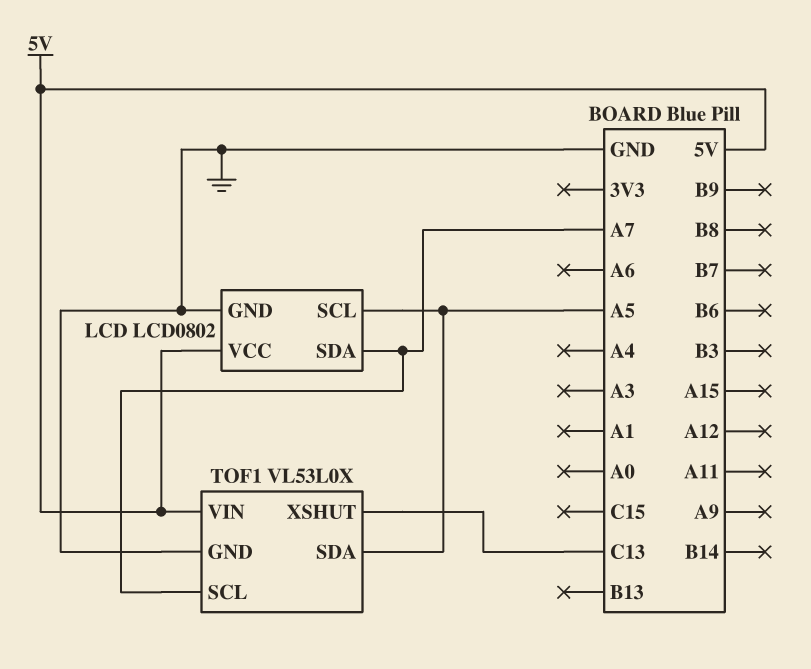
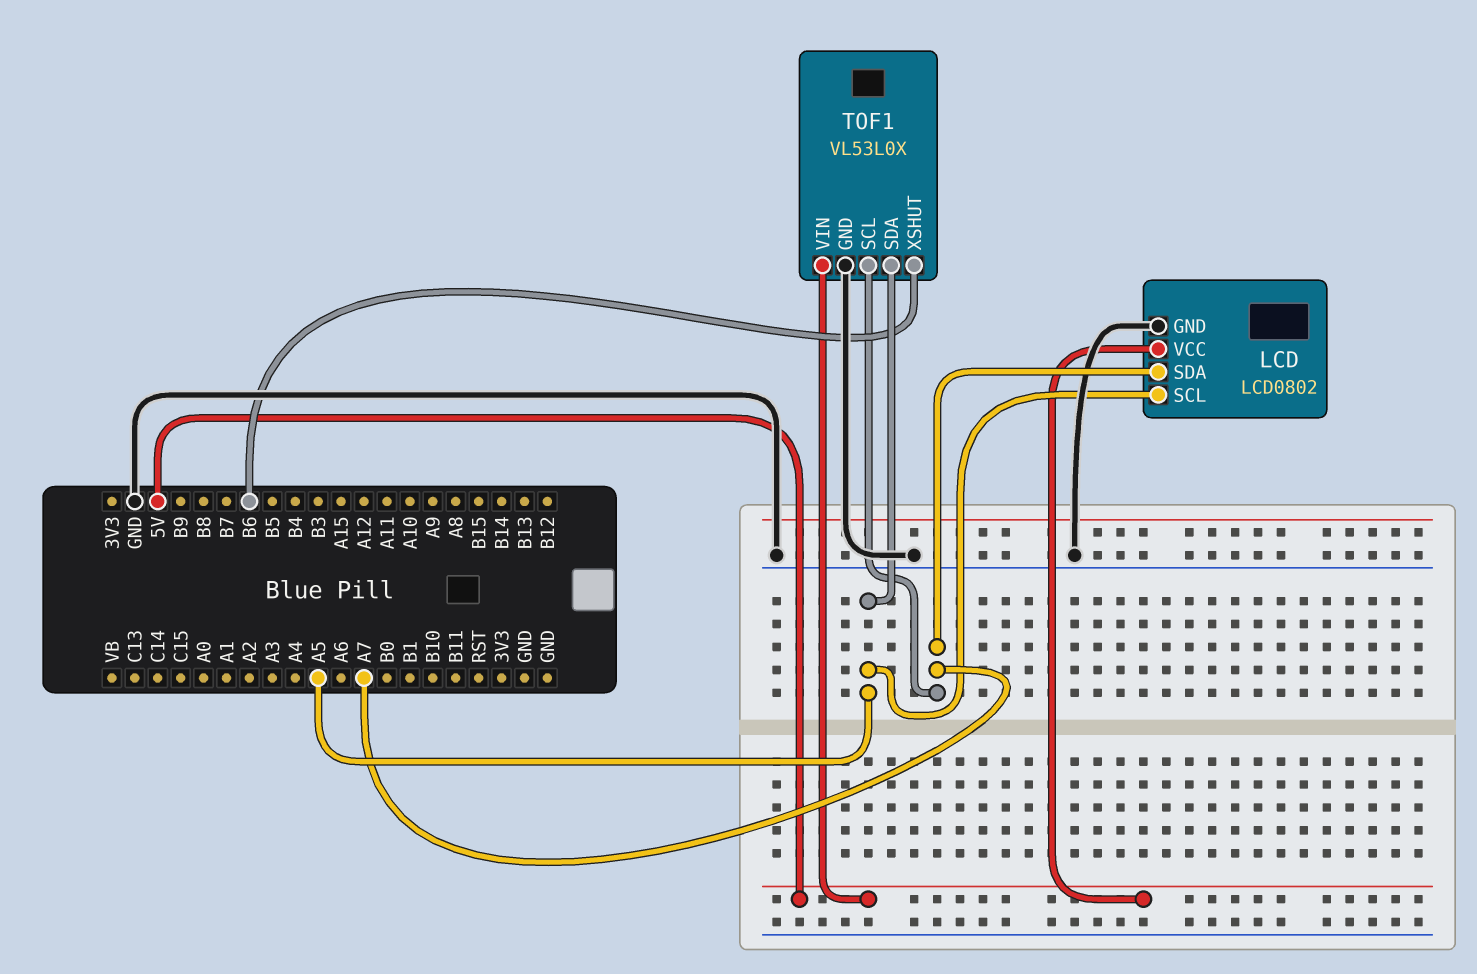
TOF1 pin XSHUT: C13 -> B6

